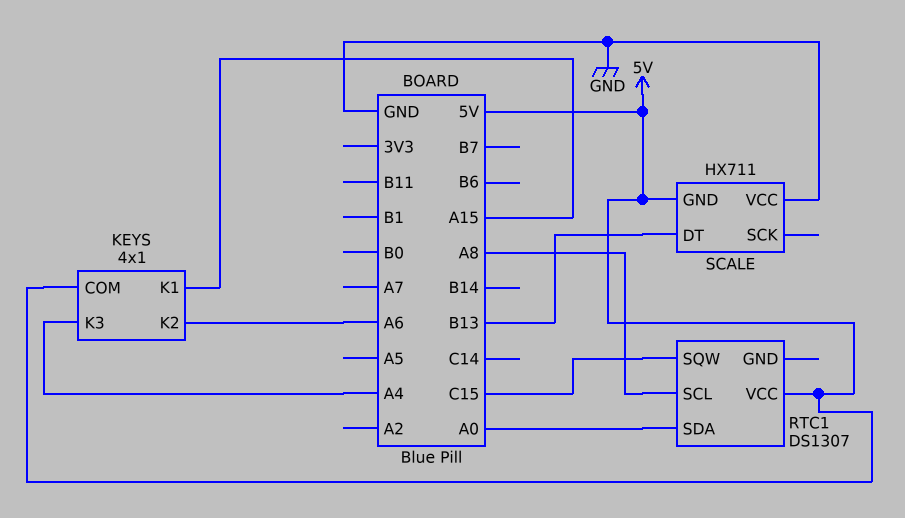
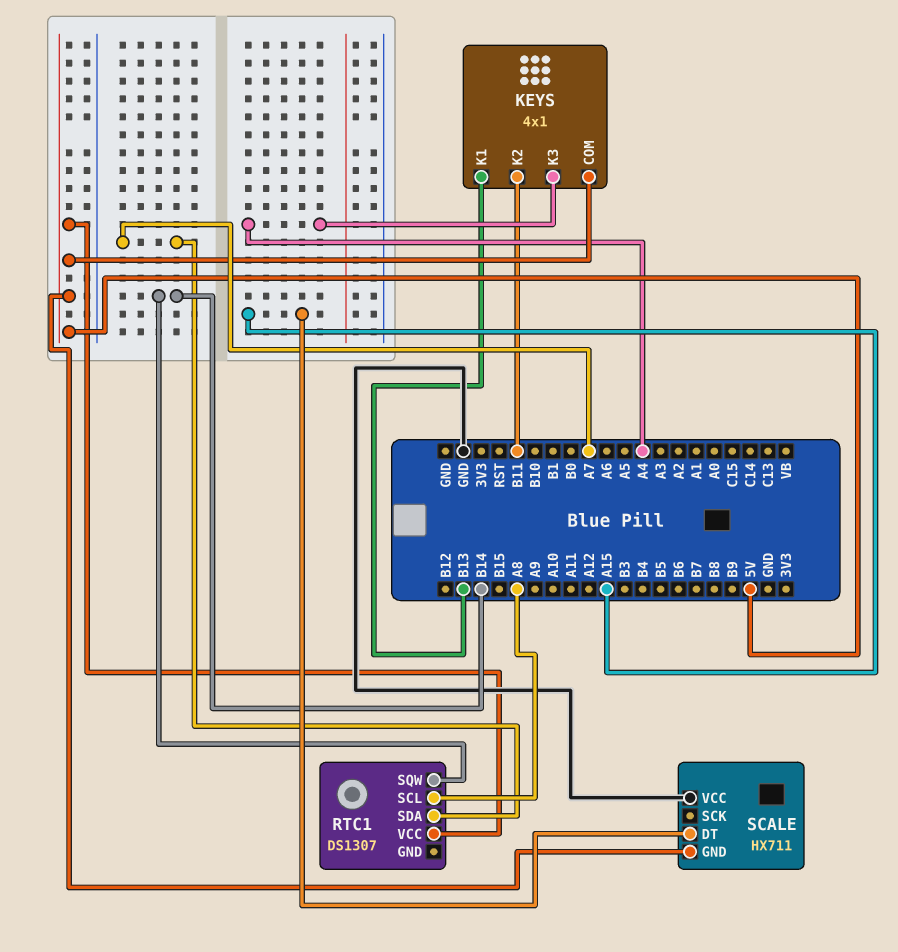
KEYS pin K1: A15 -> B13
KEYS pin K2: A6 -> B11
RTC1 pin SDA: A0 -> A7
RTC1 pin SQW: C15 -> B14
SCALE pin DT: B13 -> A15

